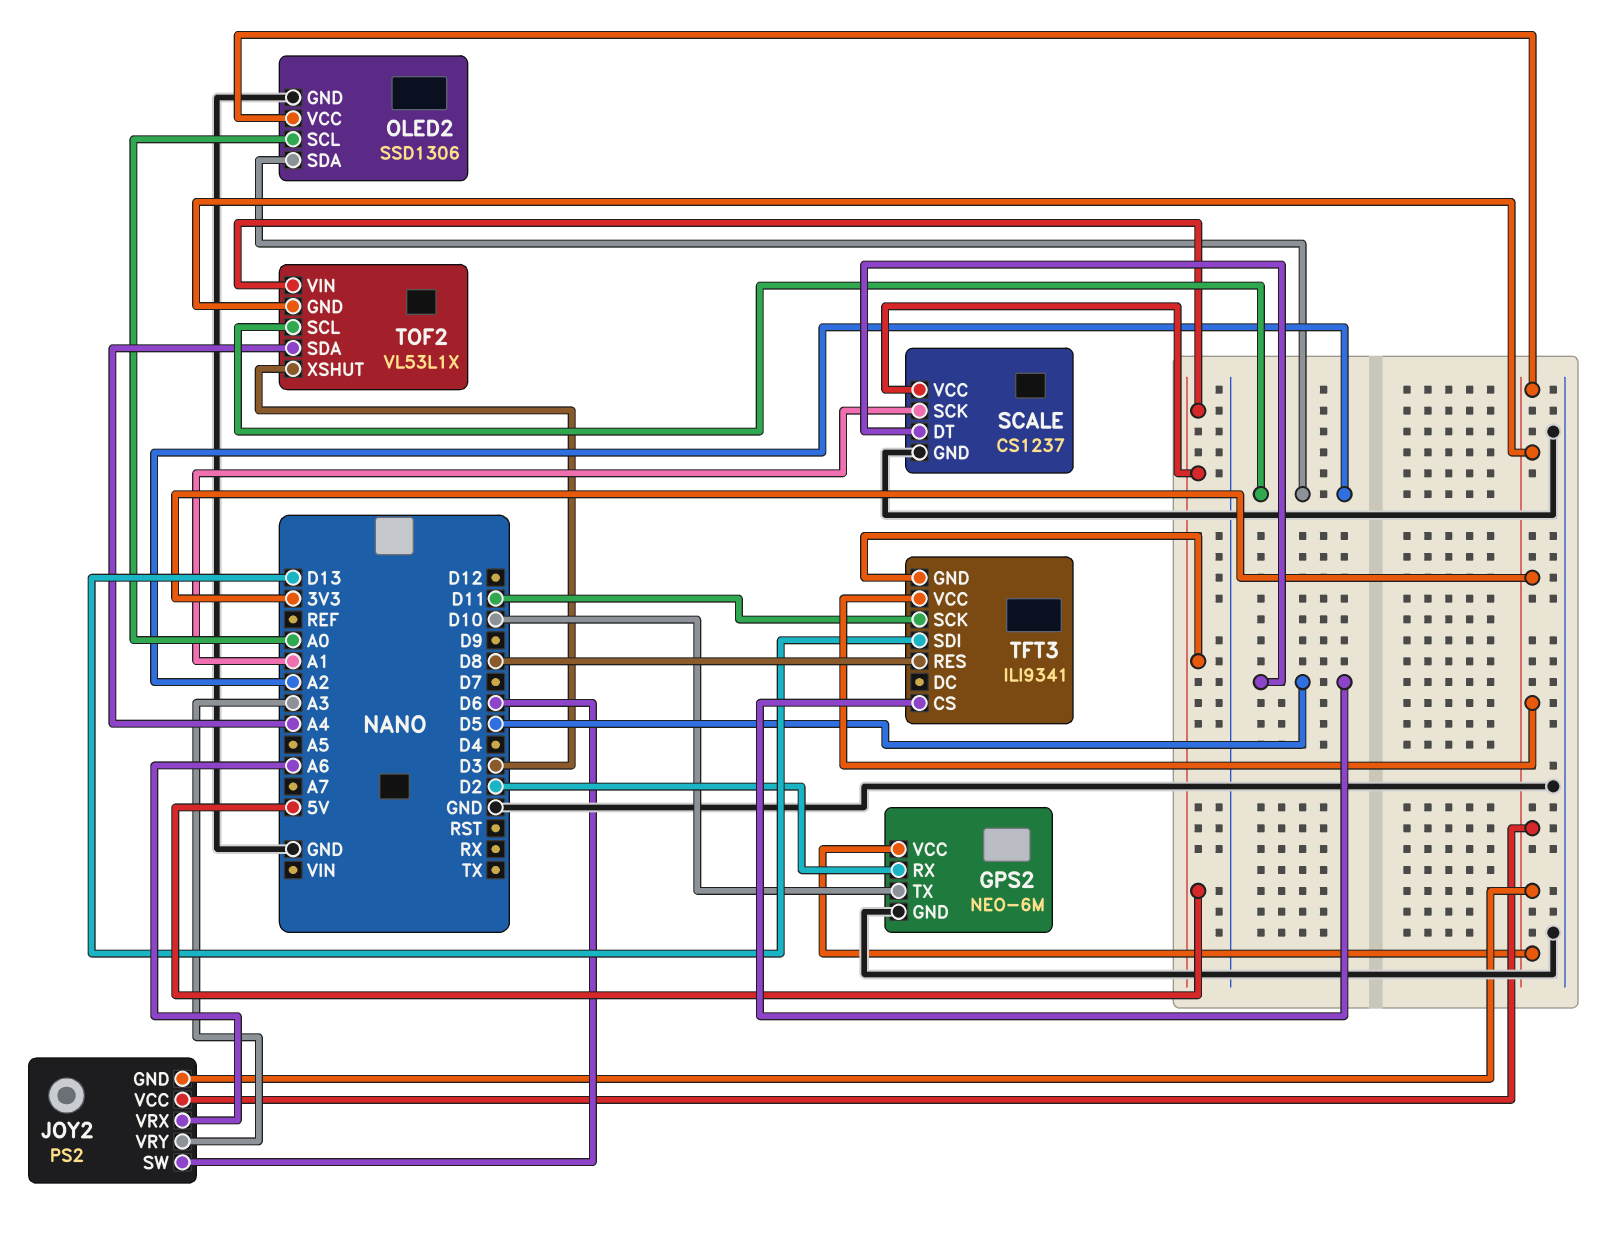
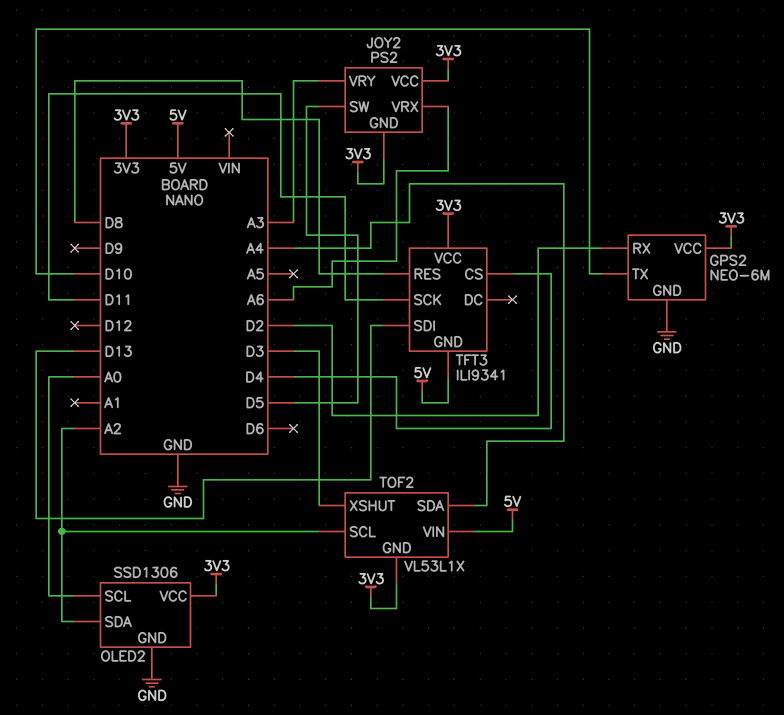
JOY2 pin SW: D6 -> D5
SCALE: CS1237 -> none
SCALE pin DT: D5 -> none
SCALE pin GND: GND -> none
SCALE pin SCK: A1 -> none
SCALE pin VCC: 5V -> none
TFT3 pin CS: D5 -> D4

